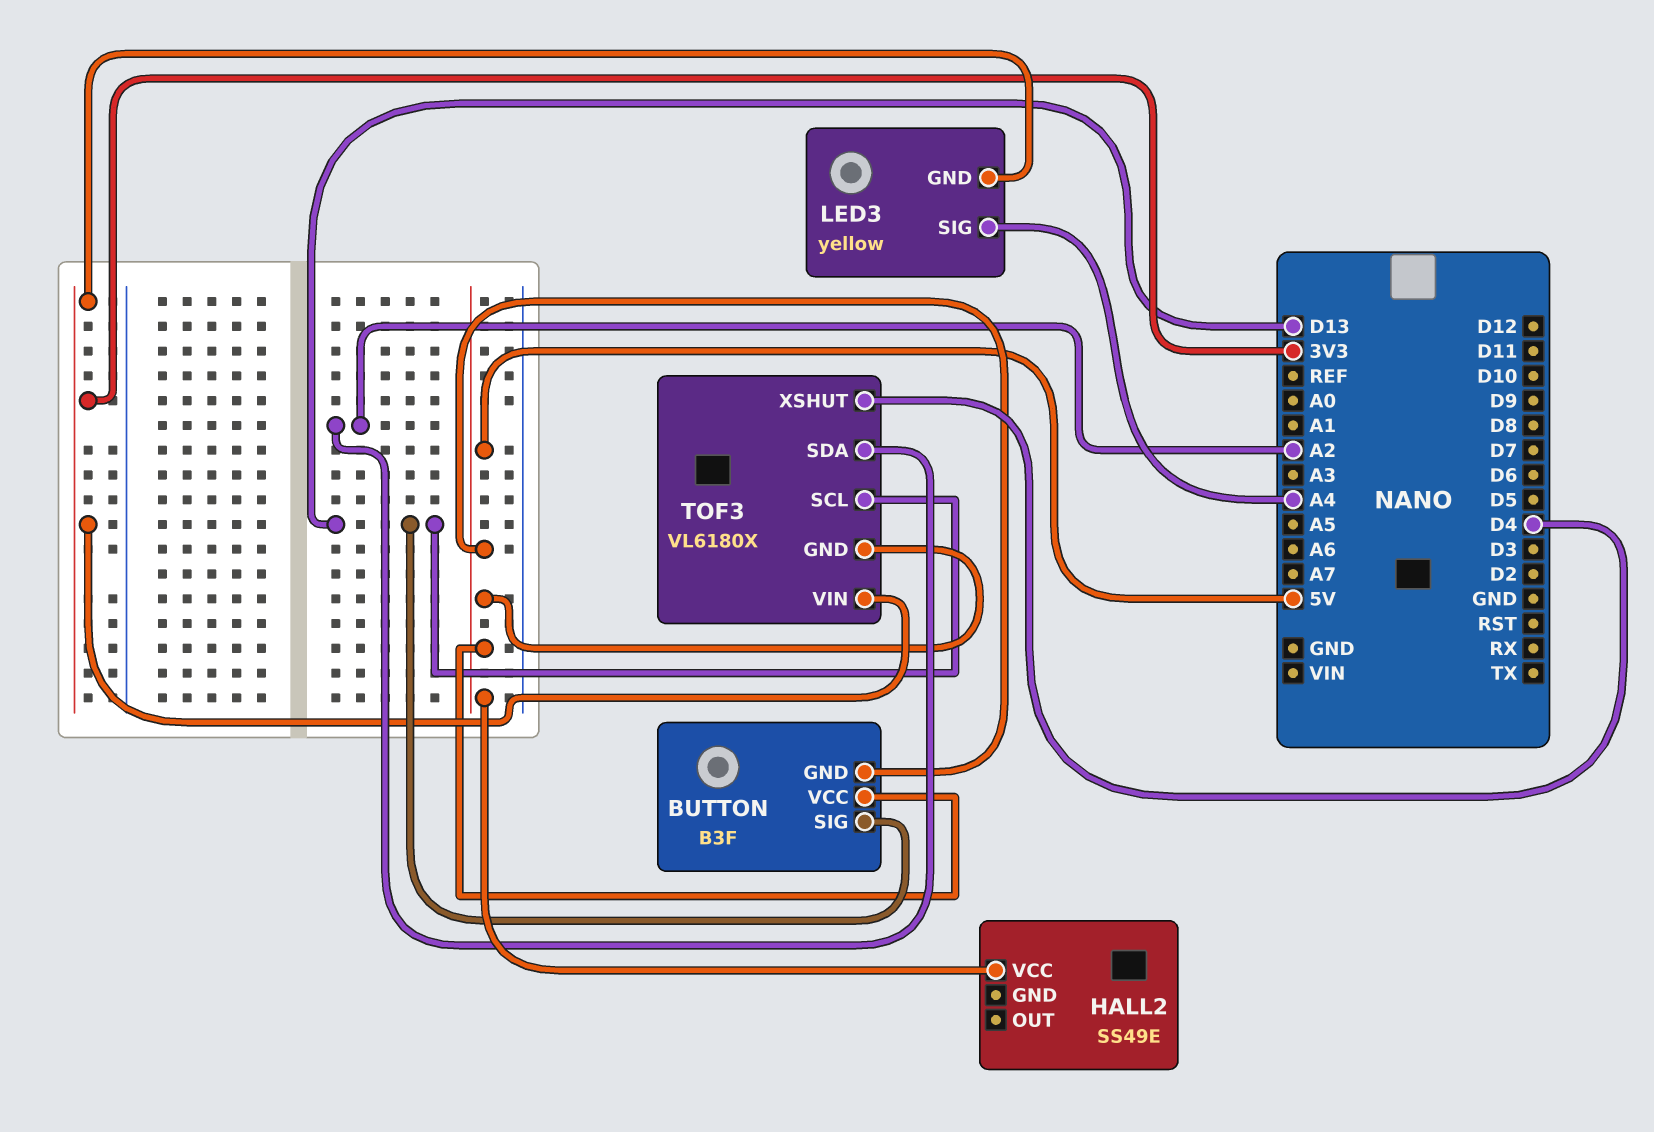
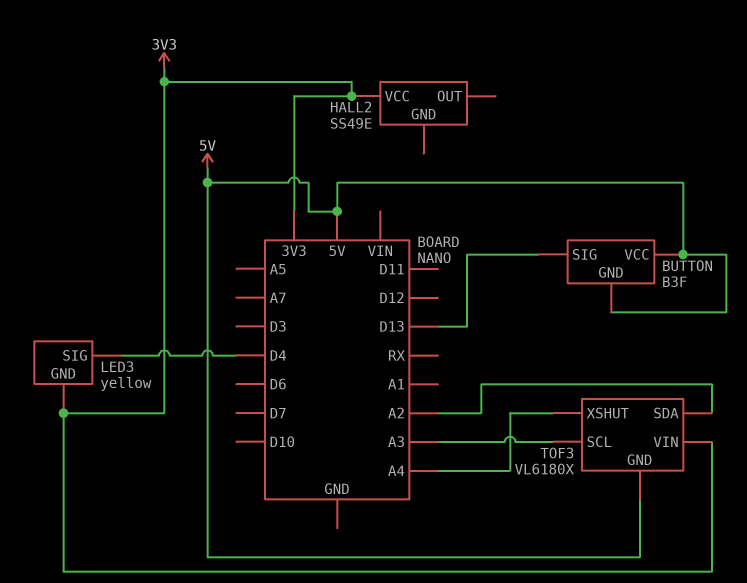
HALL2 pin VCC: 5V -> 3V3
LED3 pin SIG: A4 -> D4
TOF3 pin SCL: D13 -> A3
TOF3 pin XSHUT: D4 -> A4

